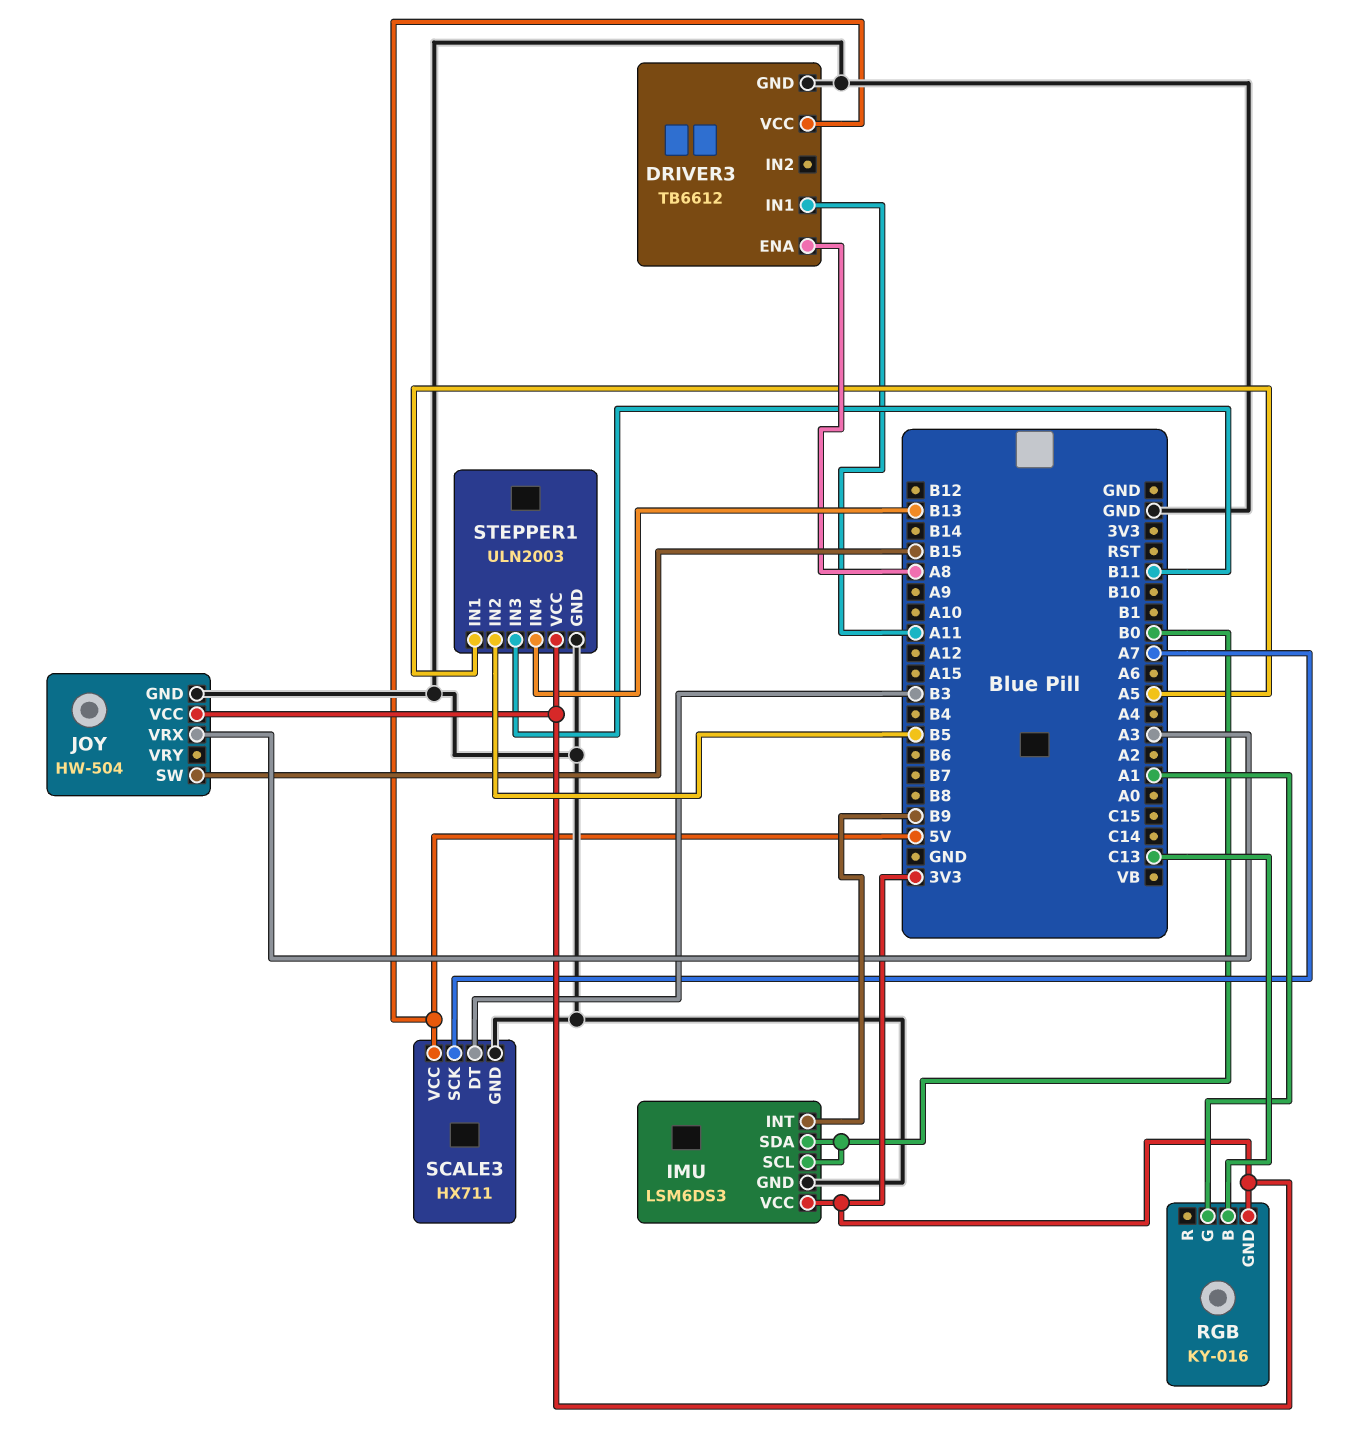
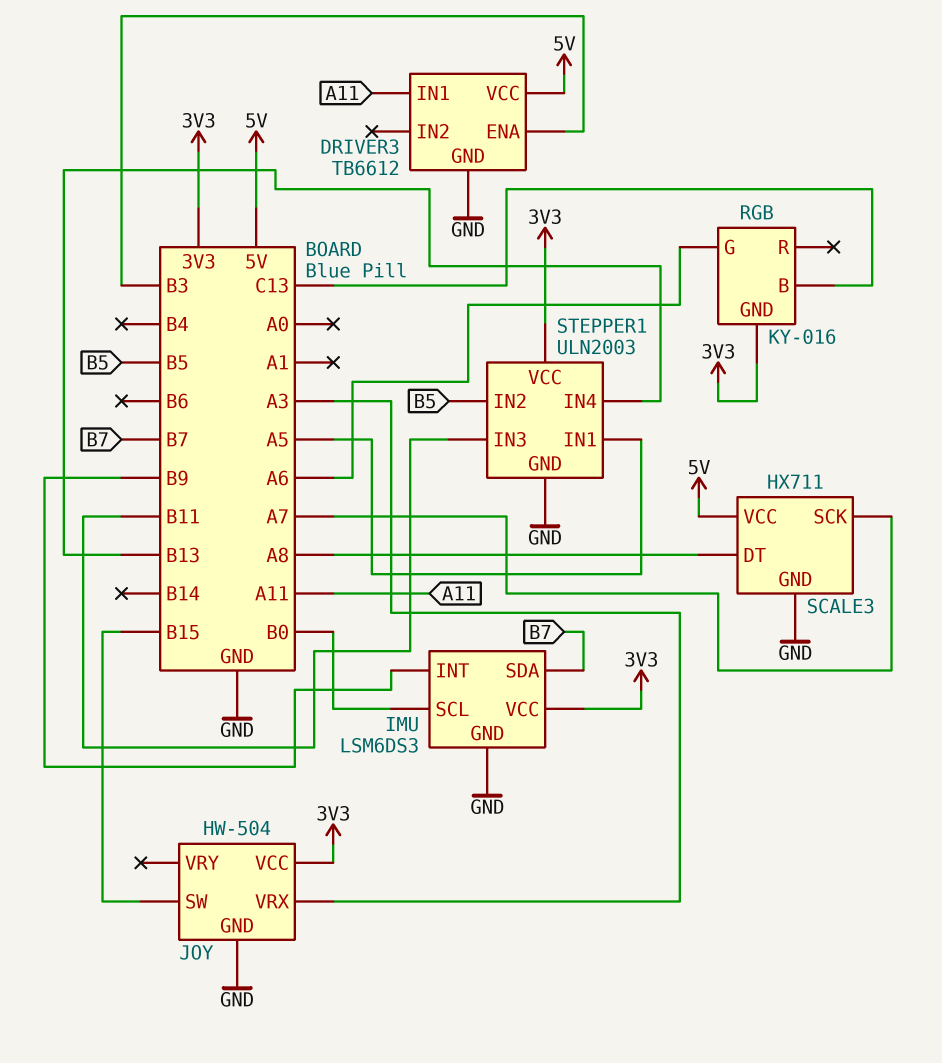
DRIVER3 pin ENA: A8 -> B3
IMU pin SDA: B0 -> B7
RGB pin G: A1 -> A6
SCALE3 pin DT: B3 -> A8

